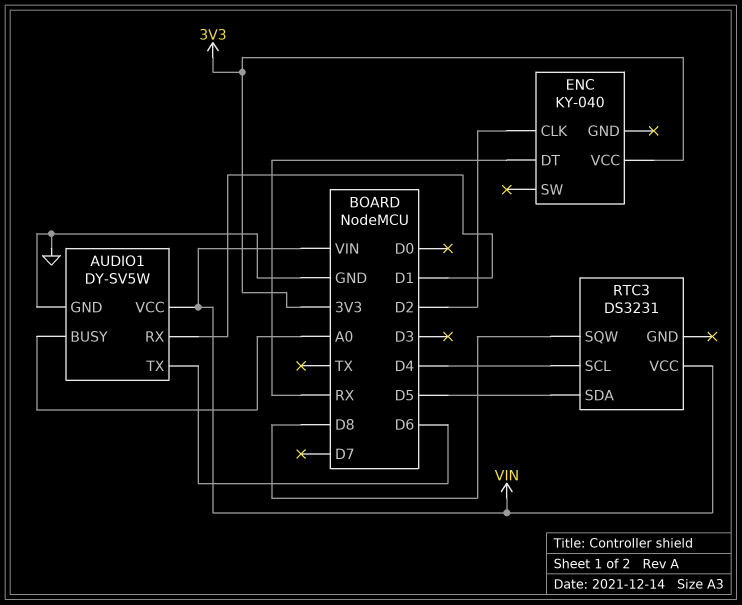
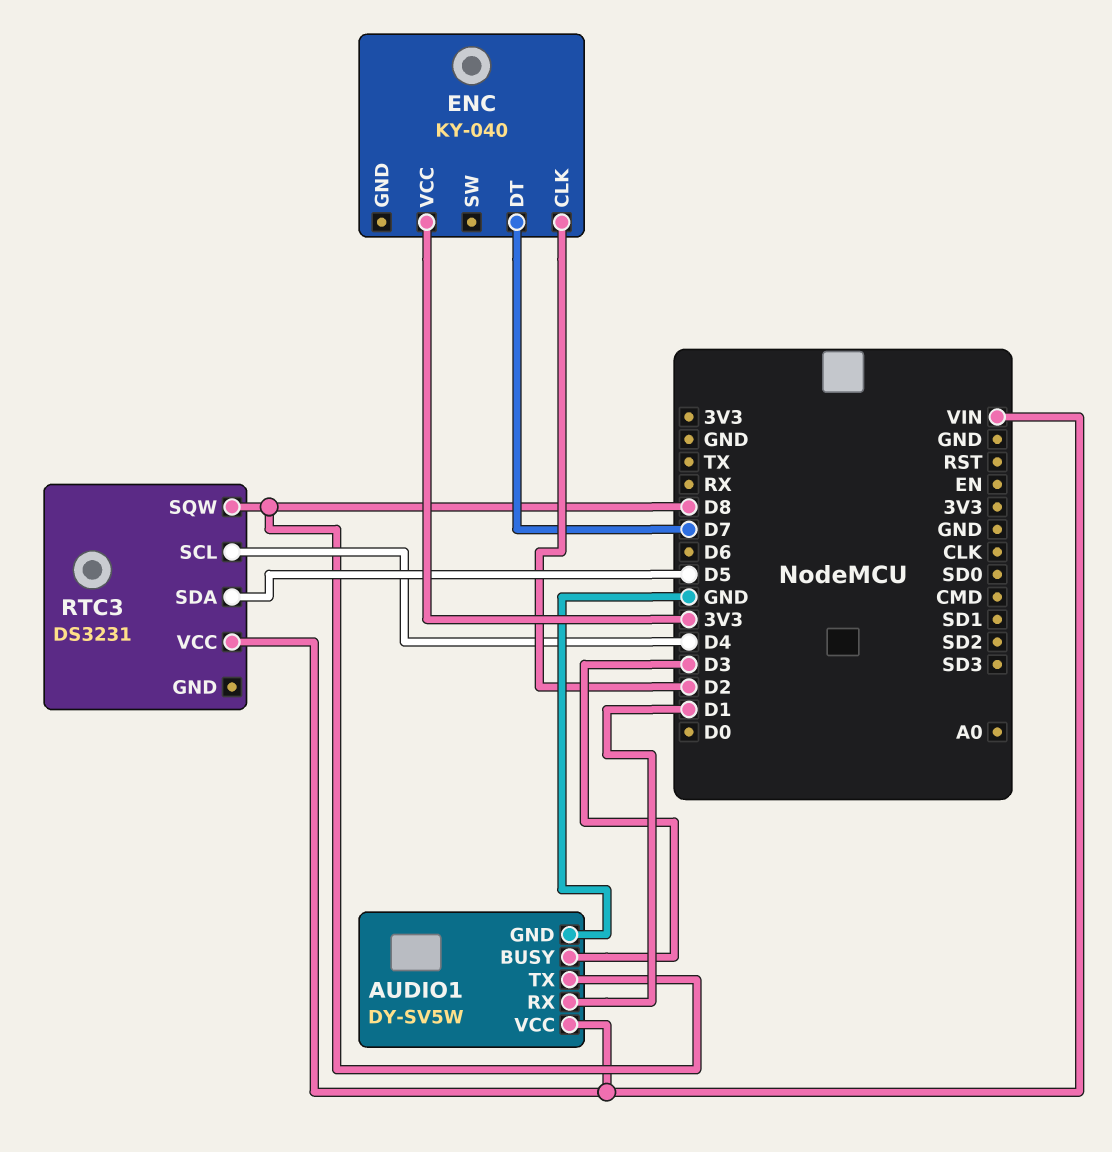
AUDIO1 pin BUSY: A0 -> D3
AUDIO1 pin TX: D6 -> D8
ENC pin DT: RX -> D7

